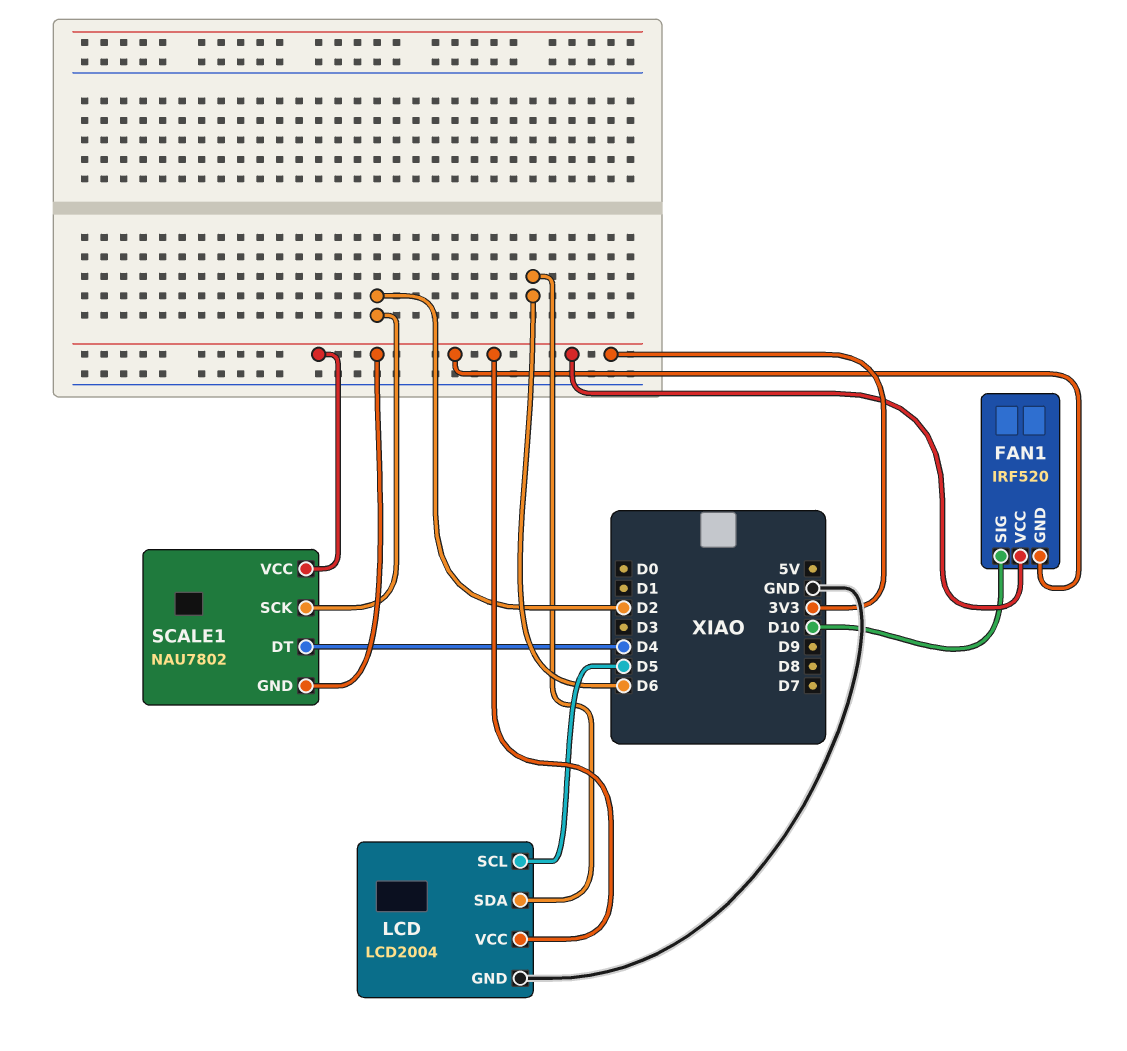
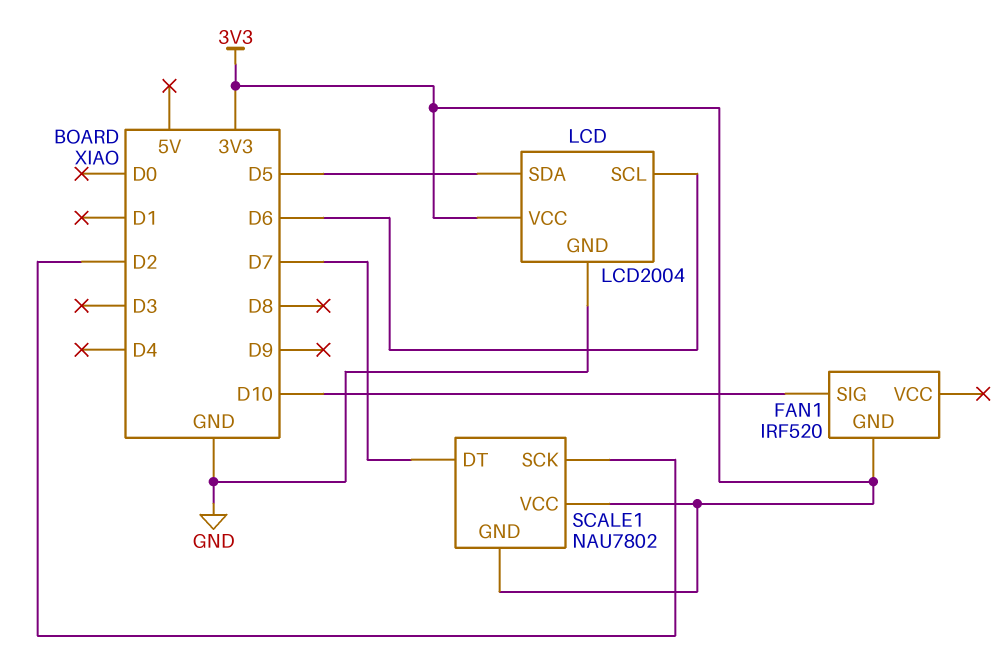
FAN1 pin VCC: 3V3 -> none
LCD pin SCL: D5 -> D6
LCD pin SDA: D6 -> D5
SCALE1 pin DT: D4 -> D7

